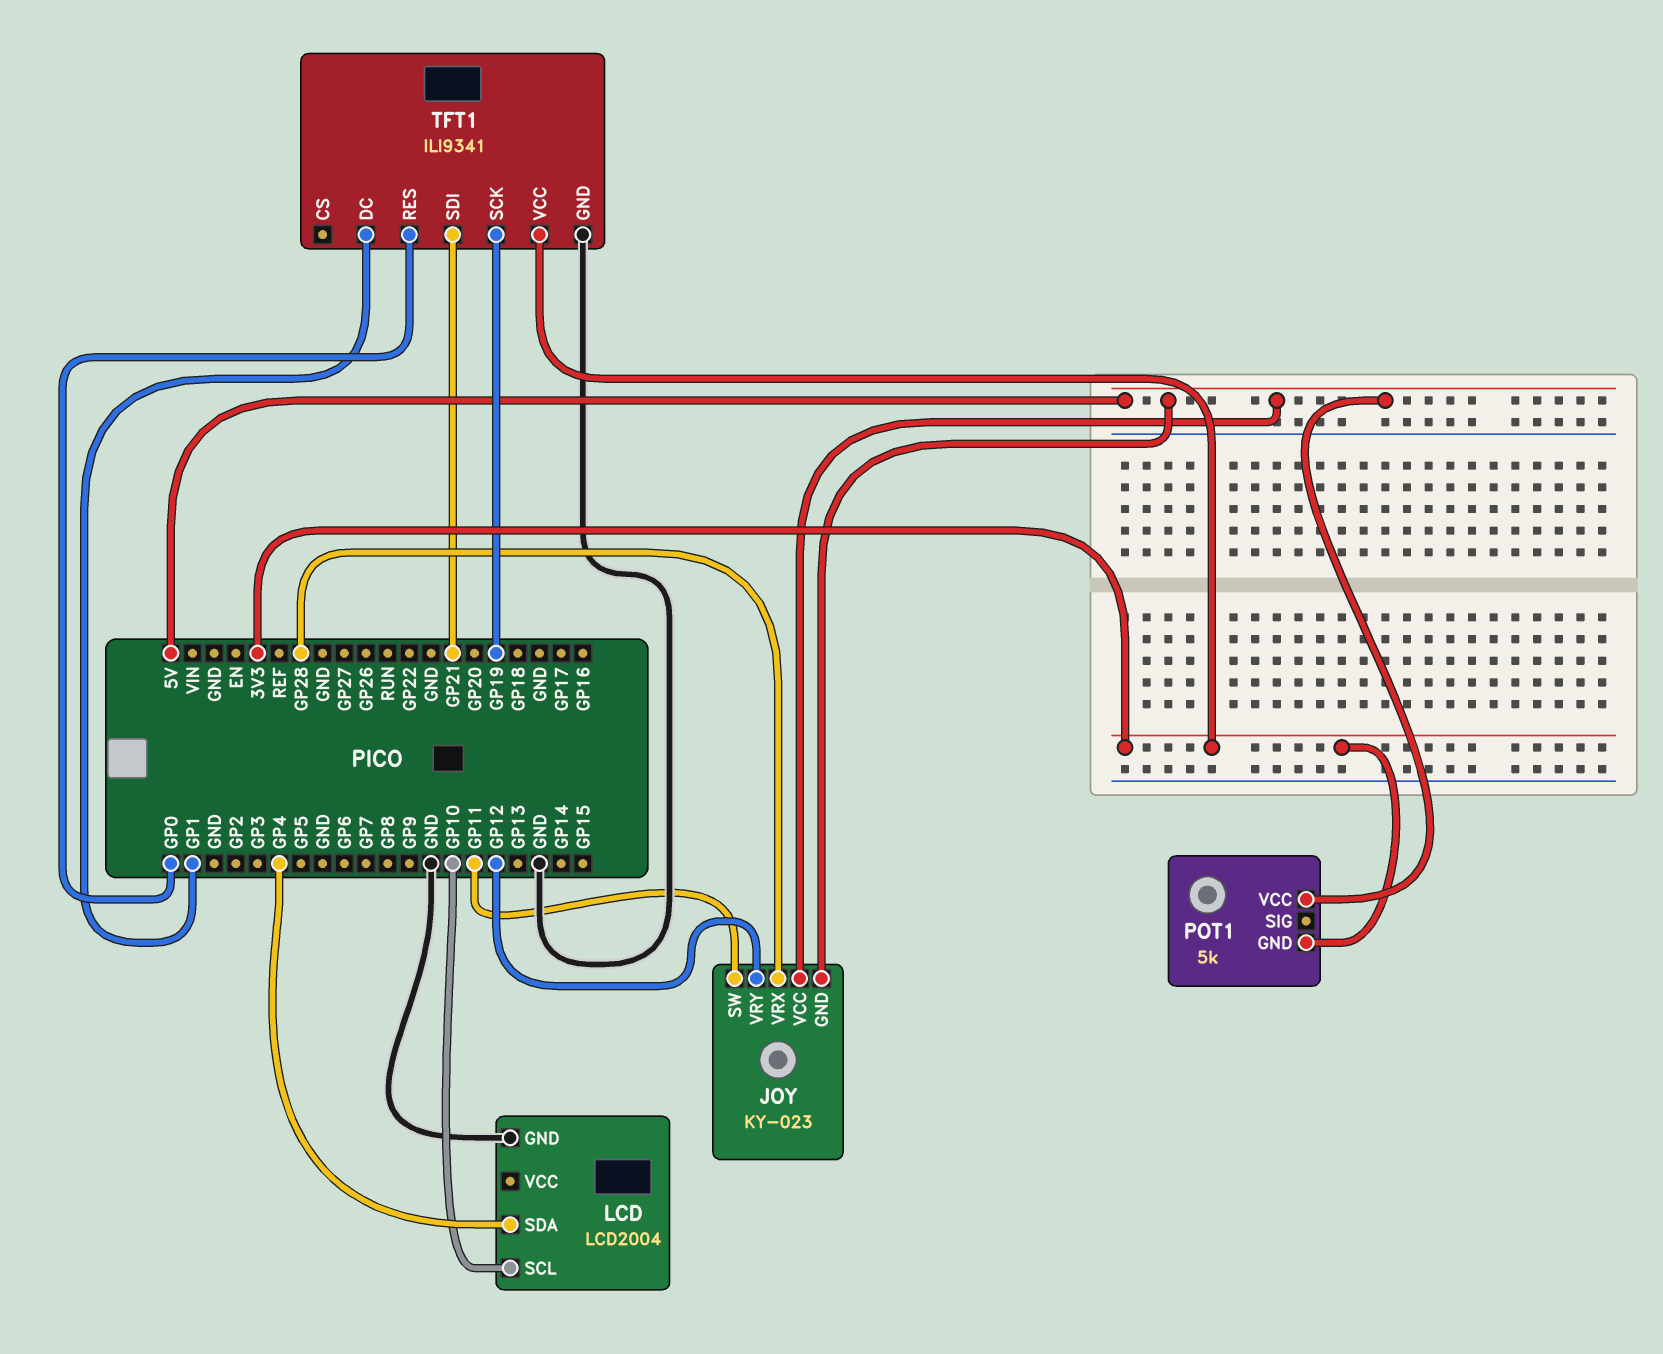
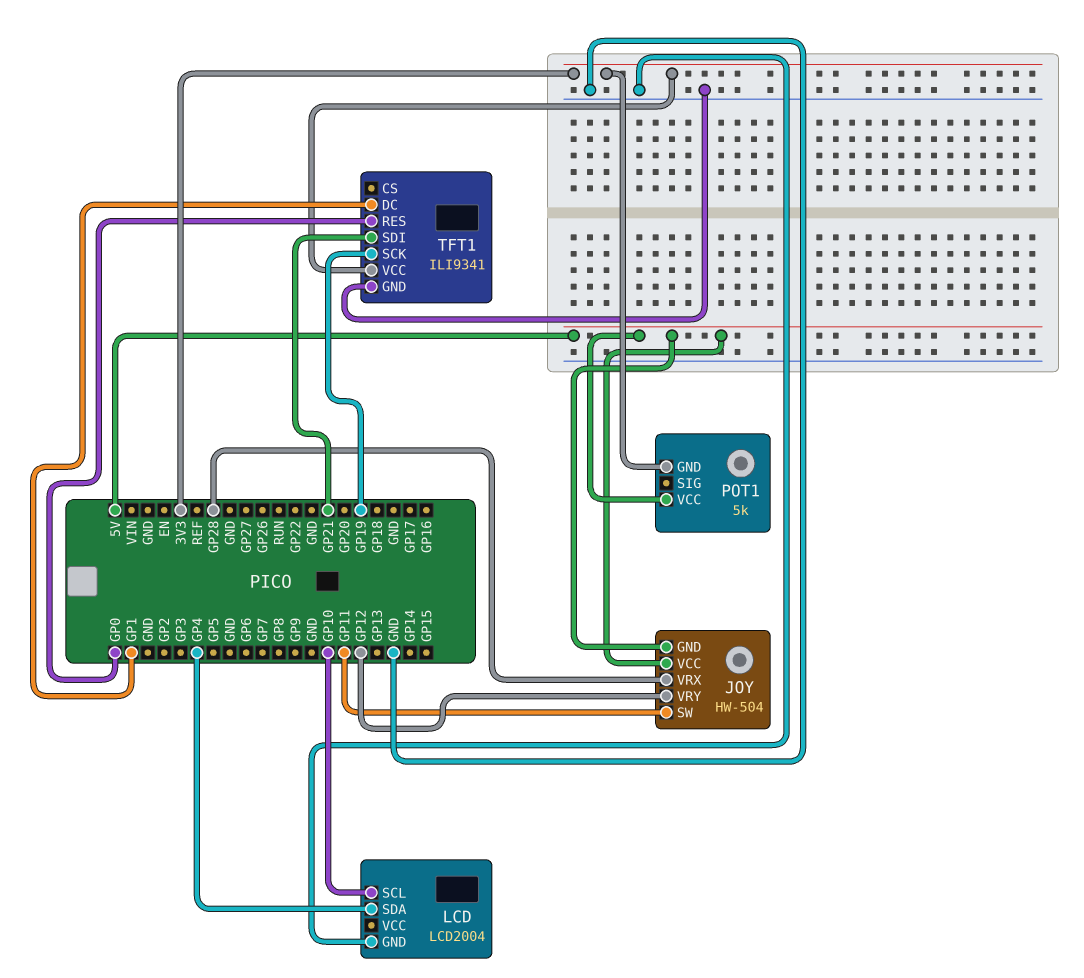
JOY: KY-023 -> HW-504

